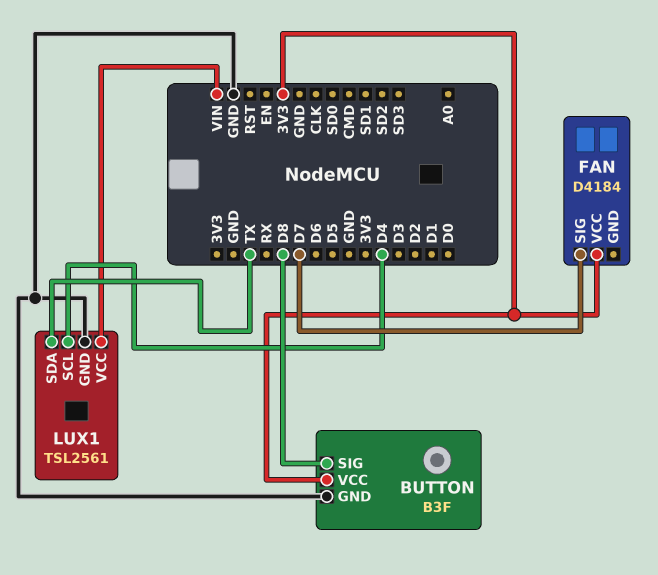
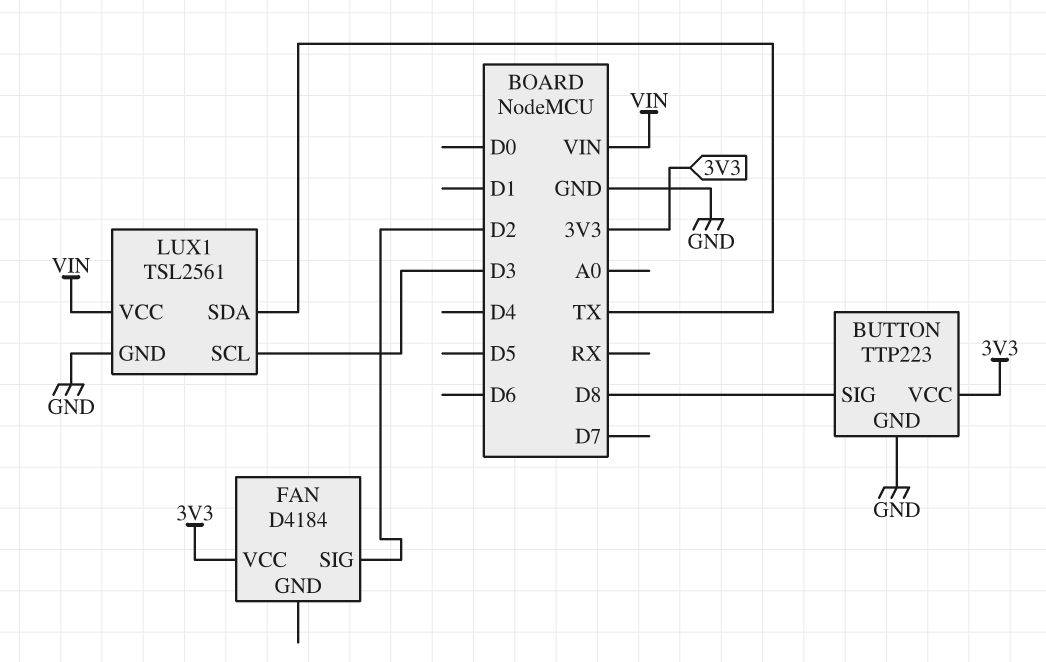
BUTTON: B3F -> TTP223
FAN pin SIG: D7 -> D2
LUX1 pin SCL: D4 -> D3

